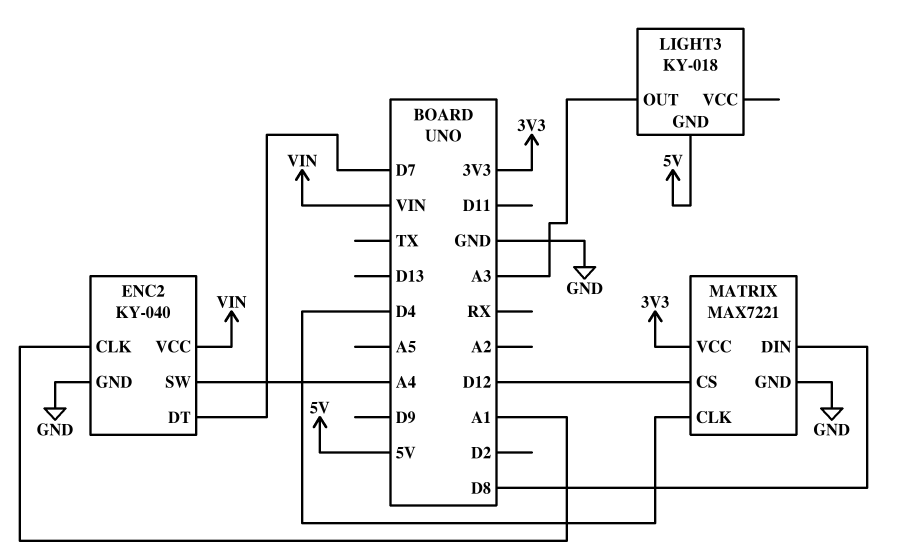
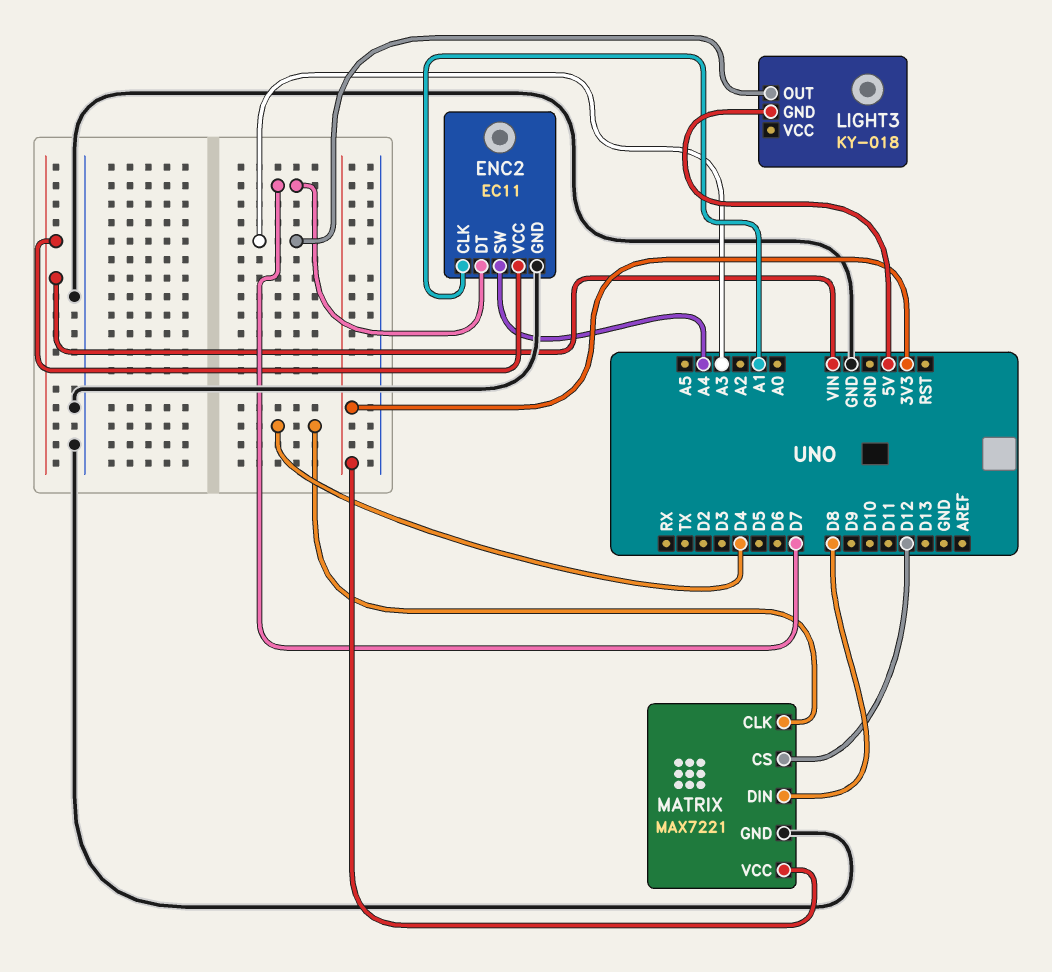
ENC2: KY-040 -> EC11

